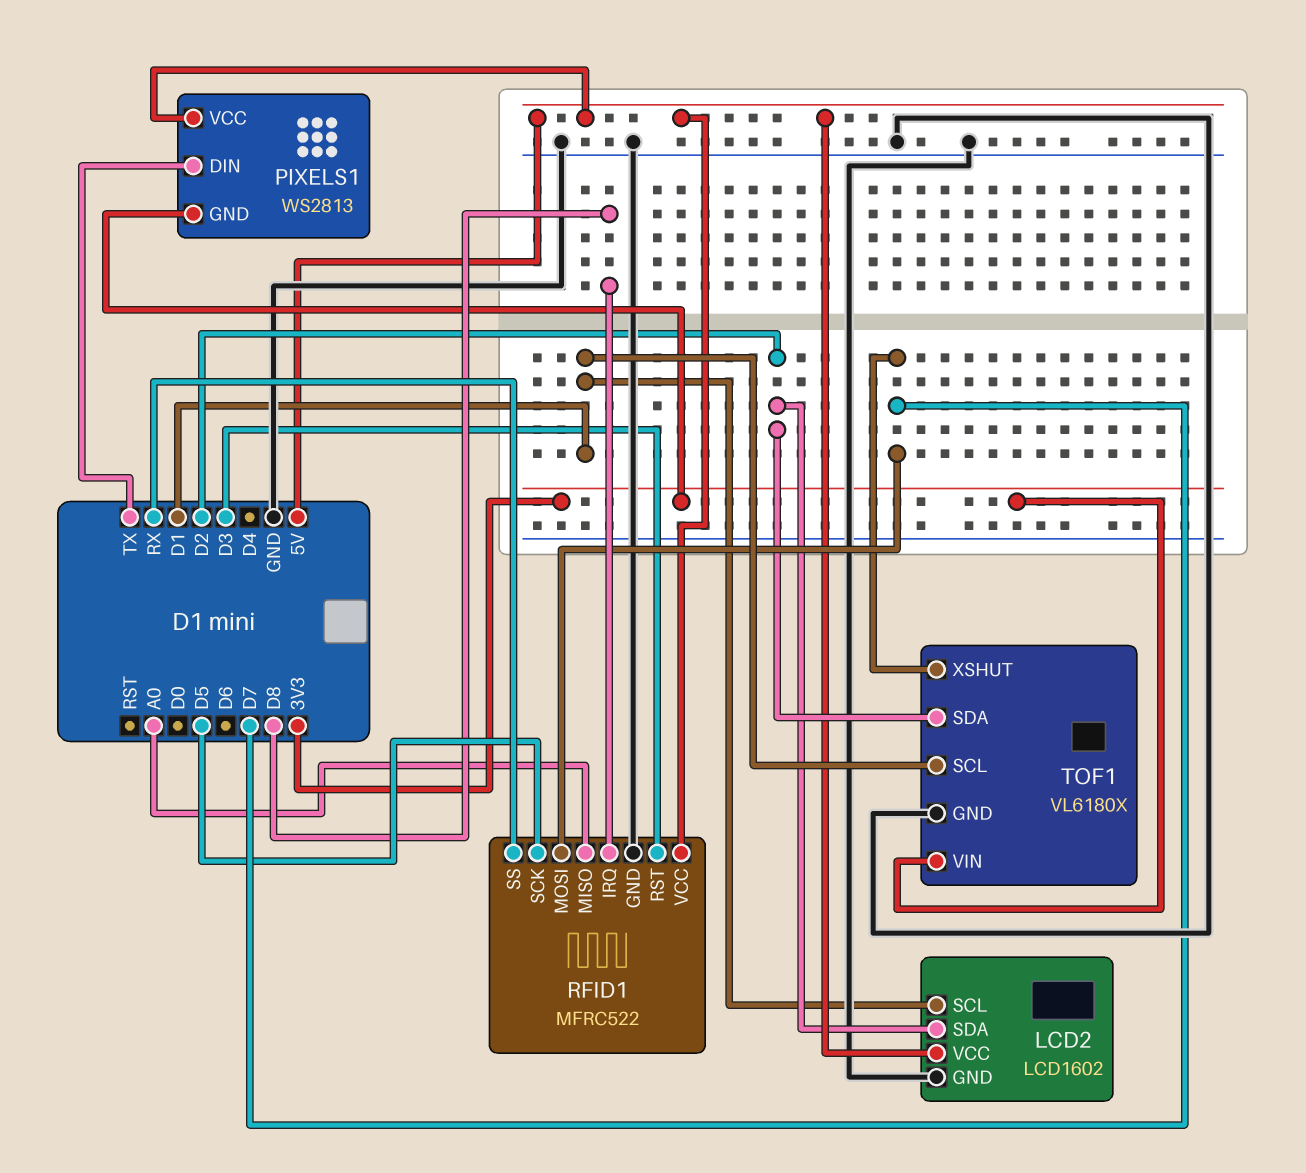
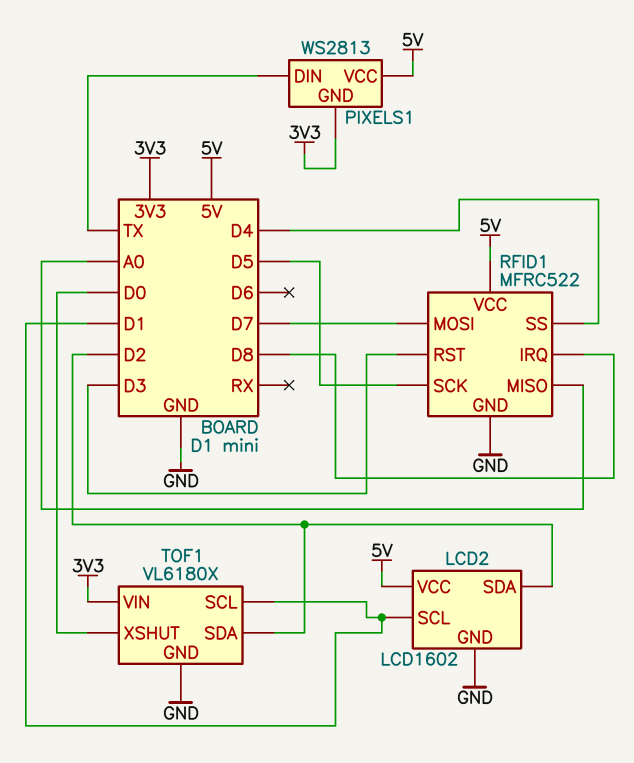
RFID1 pin SS: RX -> D4
TOF1 pin XSHUT: D7 -> D0

